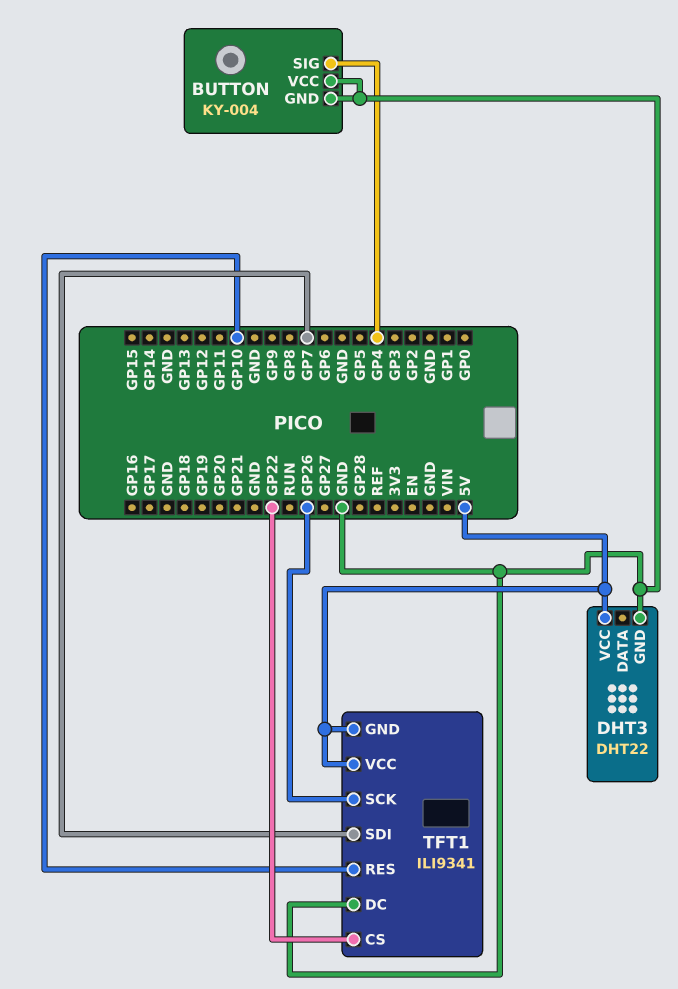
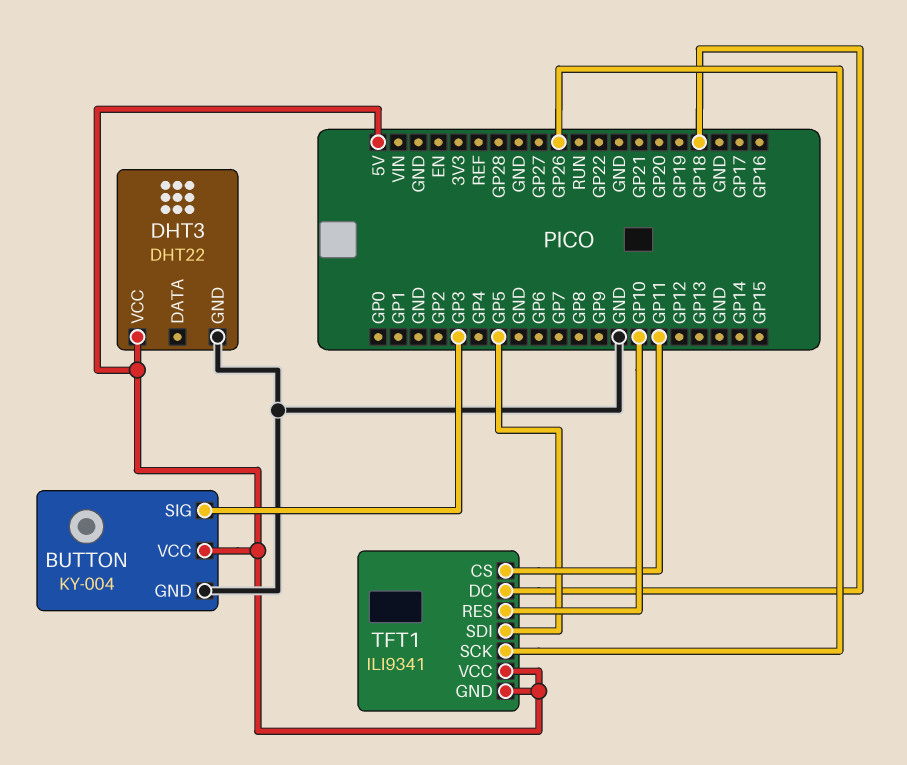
BUTTON pin SIG: GP4 -> GP3
BUTTON pin VCC: GND -> 5V
TFT1 pin CS: GP22 -> GP11
TFT1 pin DC: GND -> GP18
TFT1 pin SDI: GP7 -> GP5

